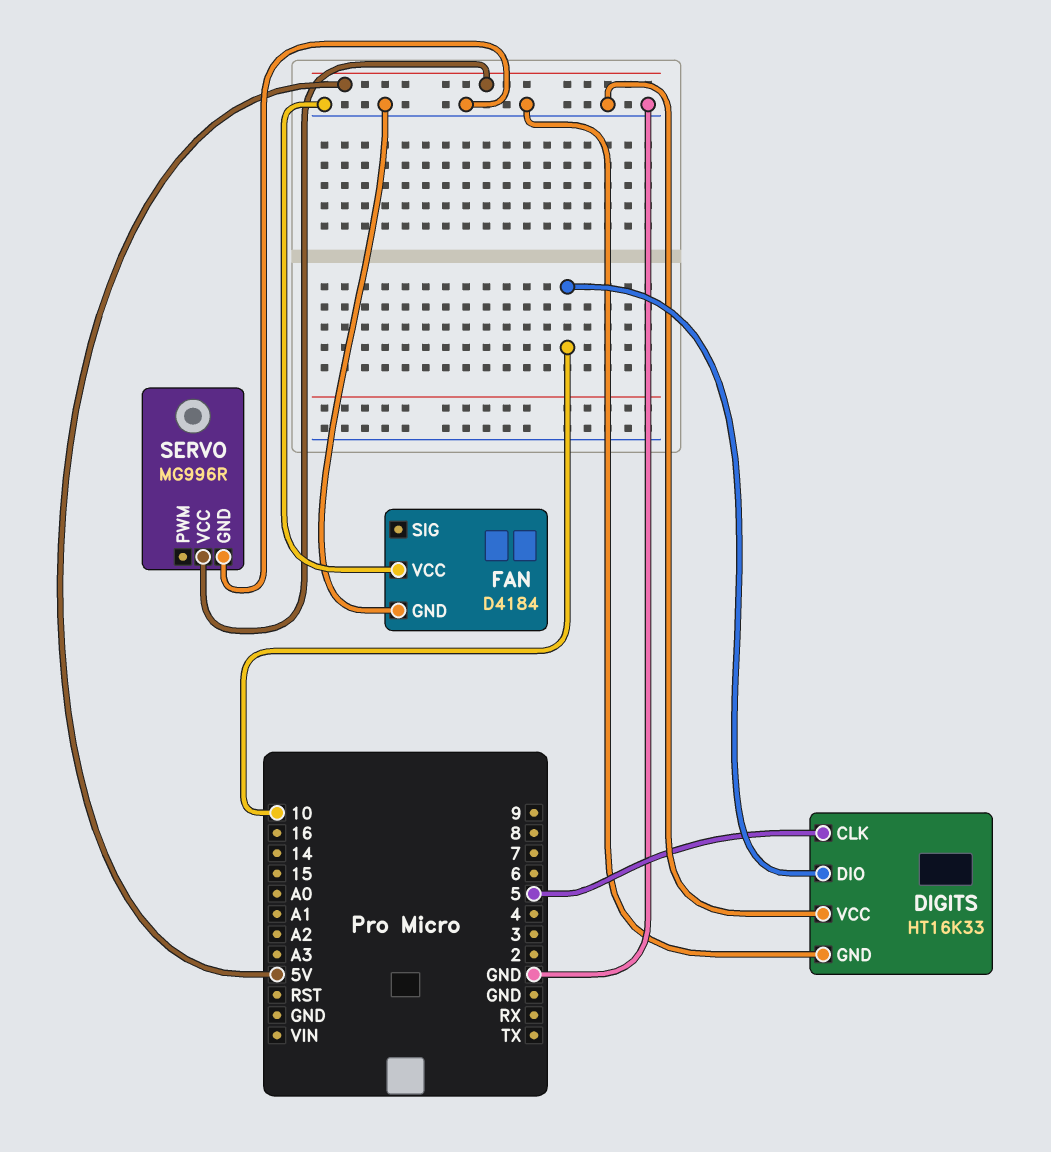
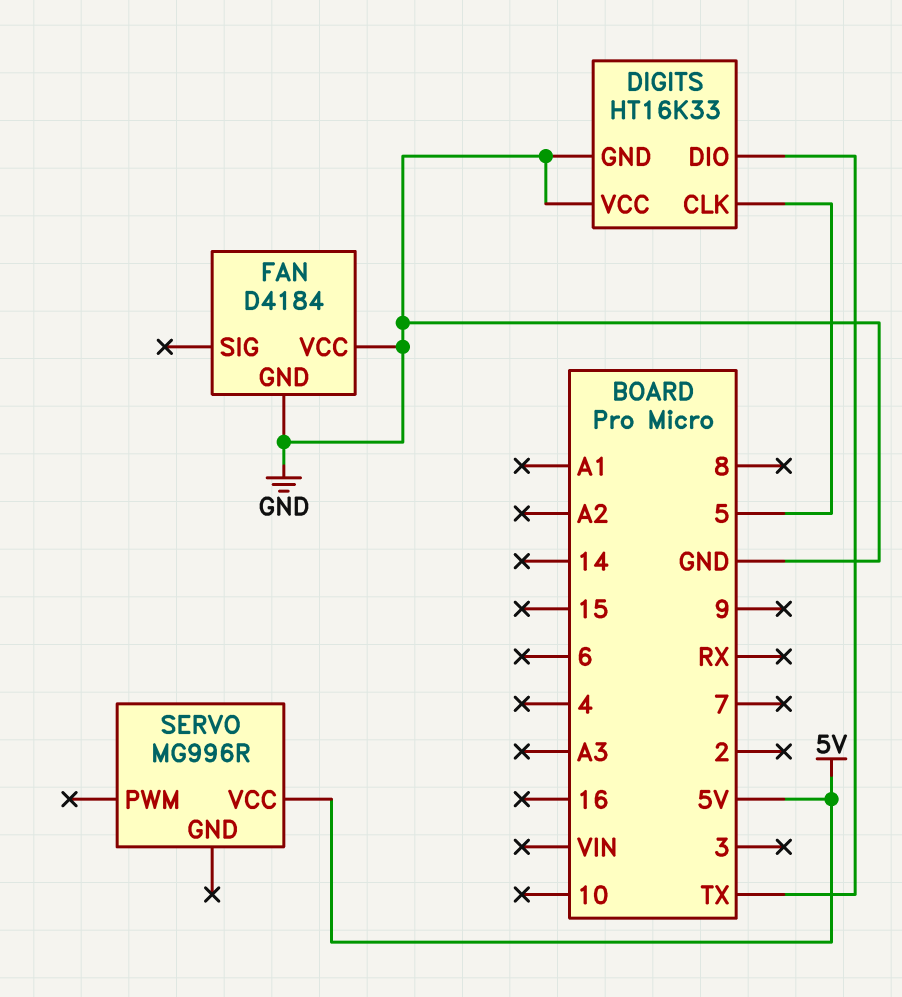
DIGITS pin DIO: 10 -> TX
SERVO pin GND: GND -> none

